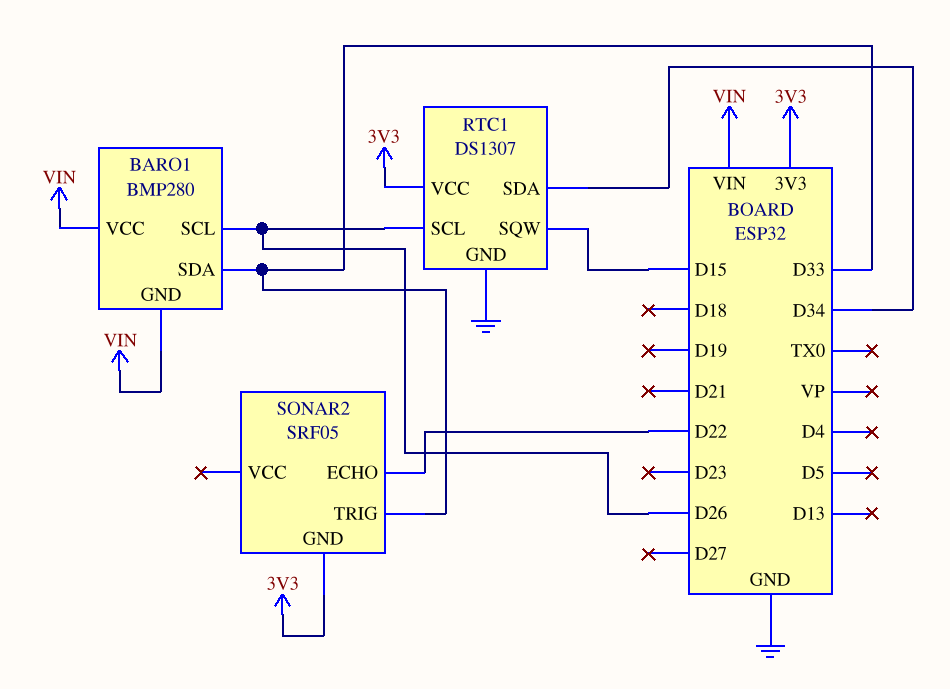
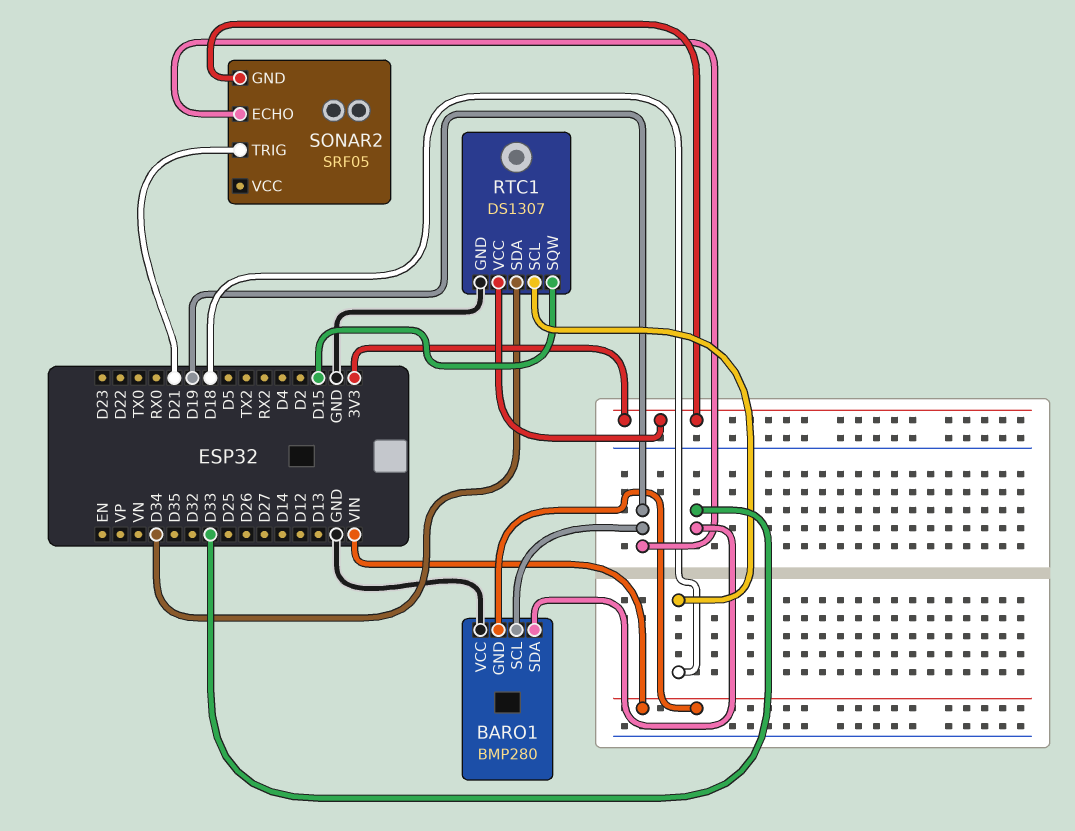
BARO1 pin SCL: D26 -> D19
BARO1 pin VCC: VIN -> GND
RTC1 pin SCL: D26 -> D18
SONAR2 pin ECHO: D22 -> D19
SONAR2 pin TRIG: D33 -> D21

